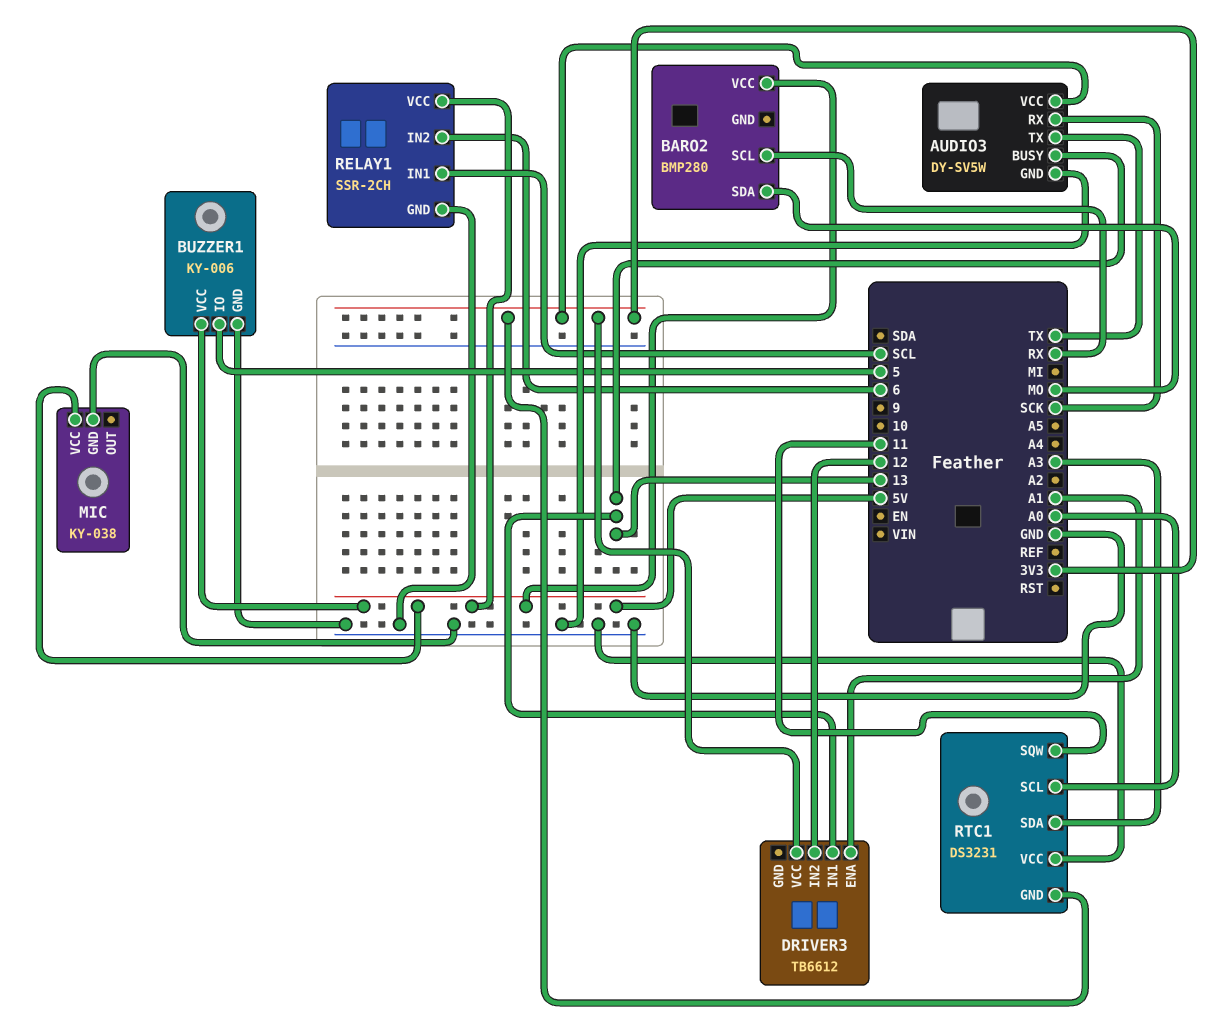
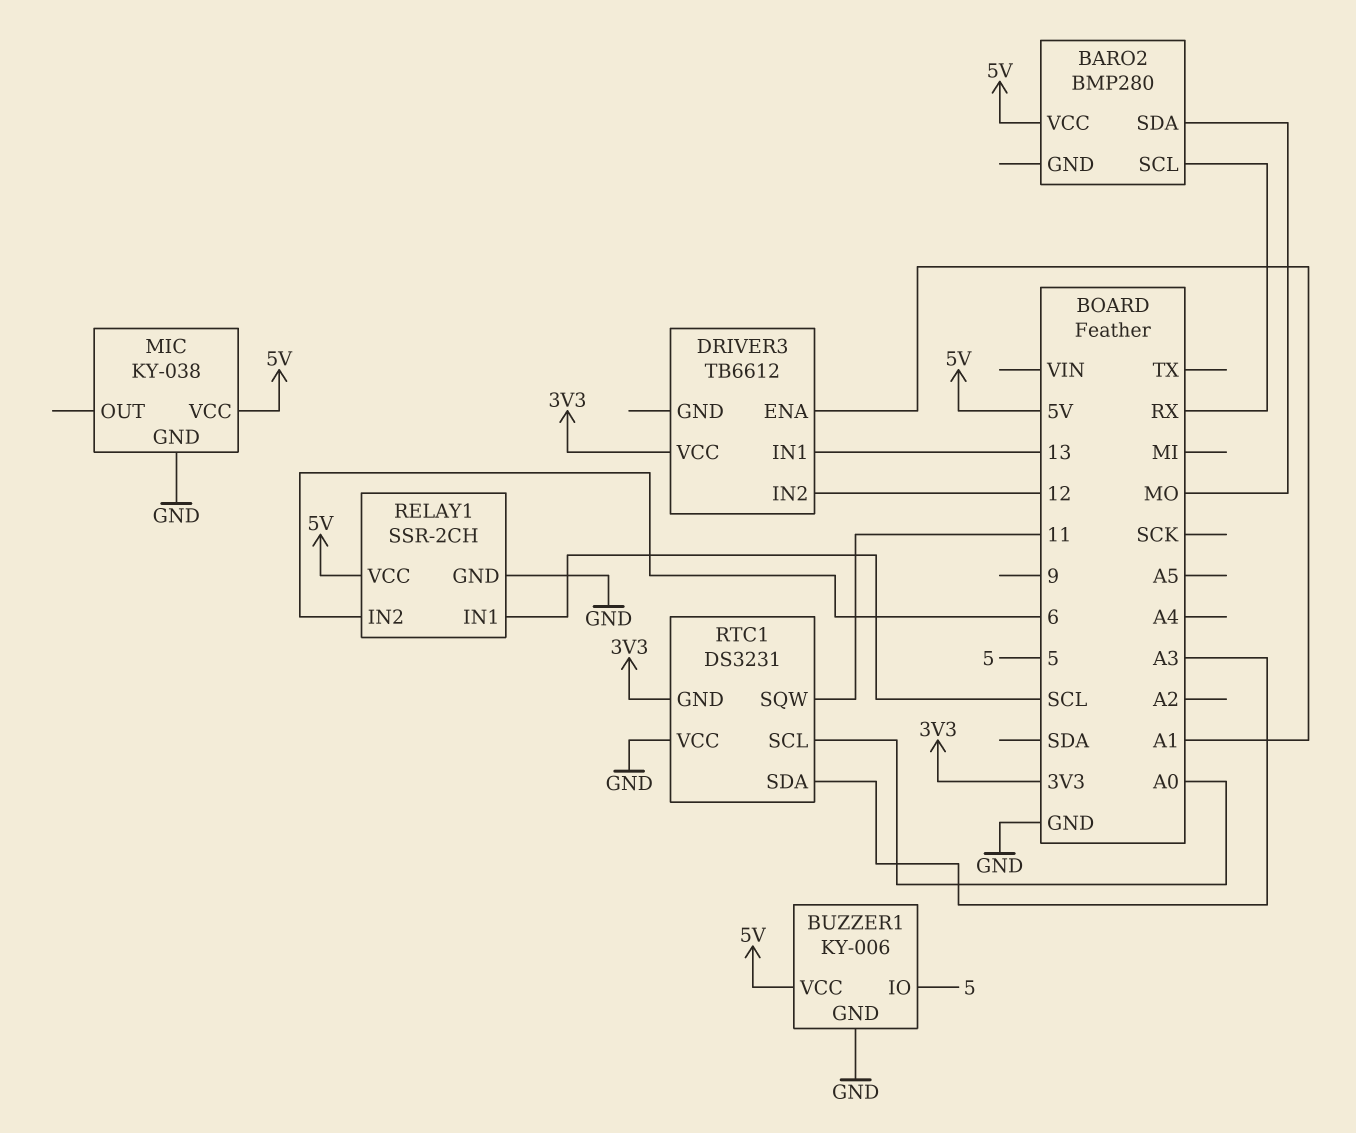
AUDIO3: DY-SV5W -> none
AUDIO3 pin BUSY: 13 -> none
AUDIO3 pin GND: GND -> none
AUDIO3 pin RX: SCK -> none
AUDIO3 pin TX: TX -> none
AUDIO3 pin VCC: 3V3 -> none

